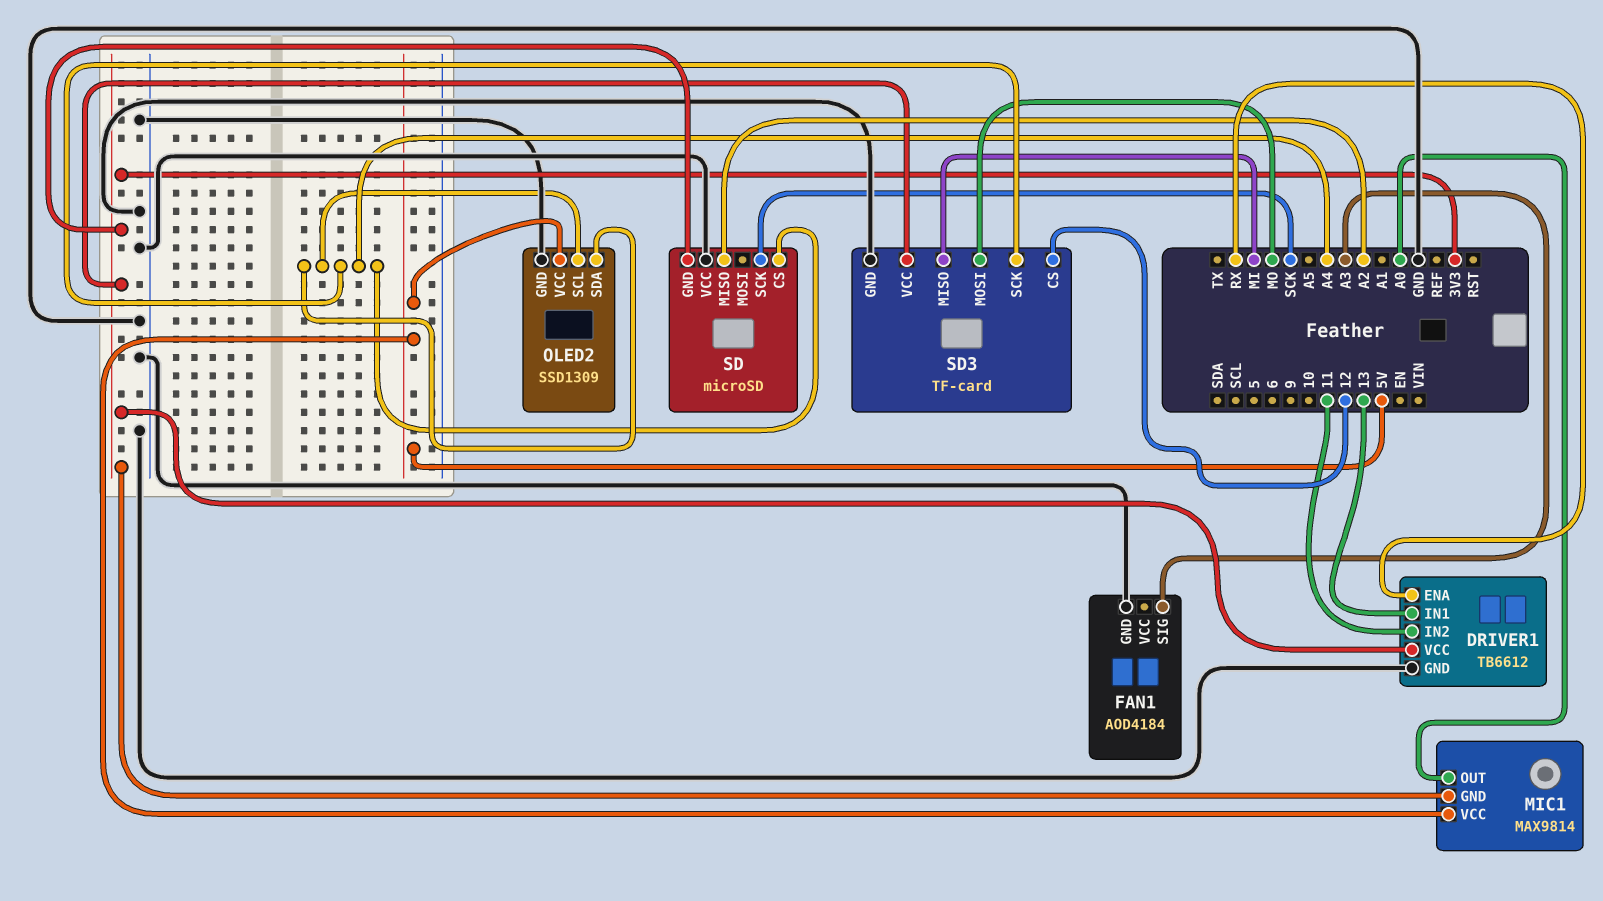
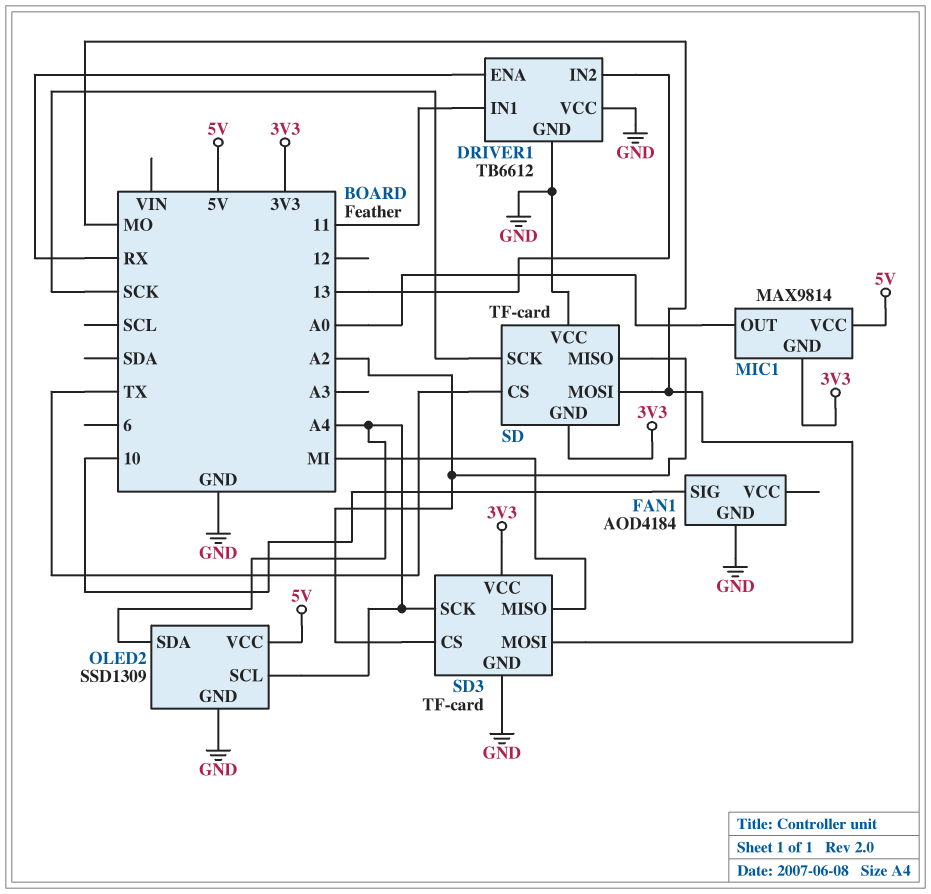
DRIVER1 pin IN1: 13 -> 11
DRIVER1 pin IN2: 11 -> 13
DRIVER1 pin VCC: 3V3 -> GND
FAN1 pin SIG: A3 -> 10
SD: microSD -> TF-card
SD pin CS: A4 -> TX
SD pin MOSI: none -> MO
SD3 pin CS: 12 -> A2

